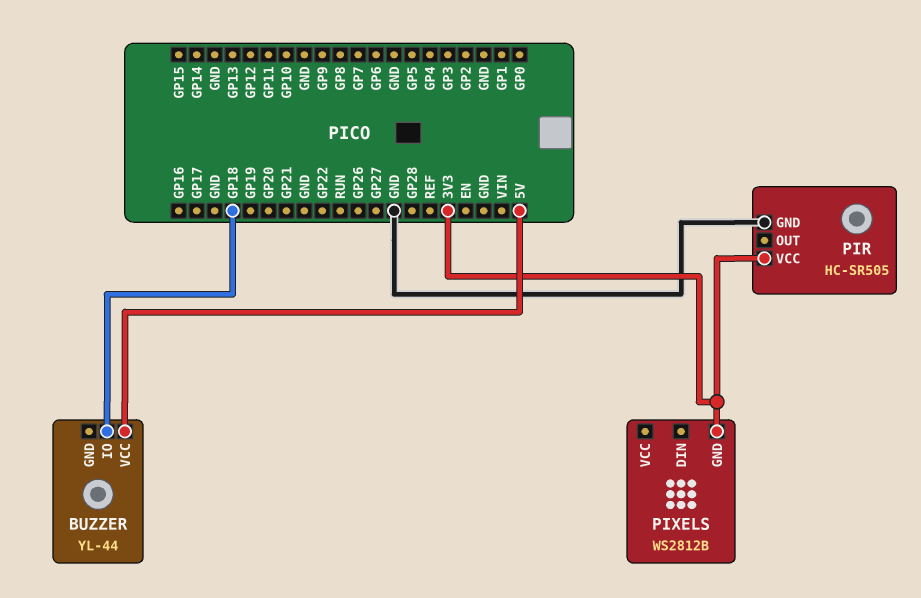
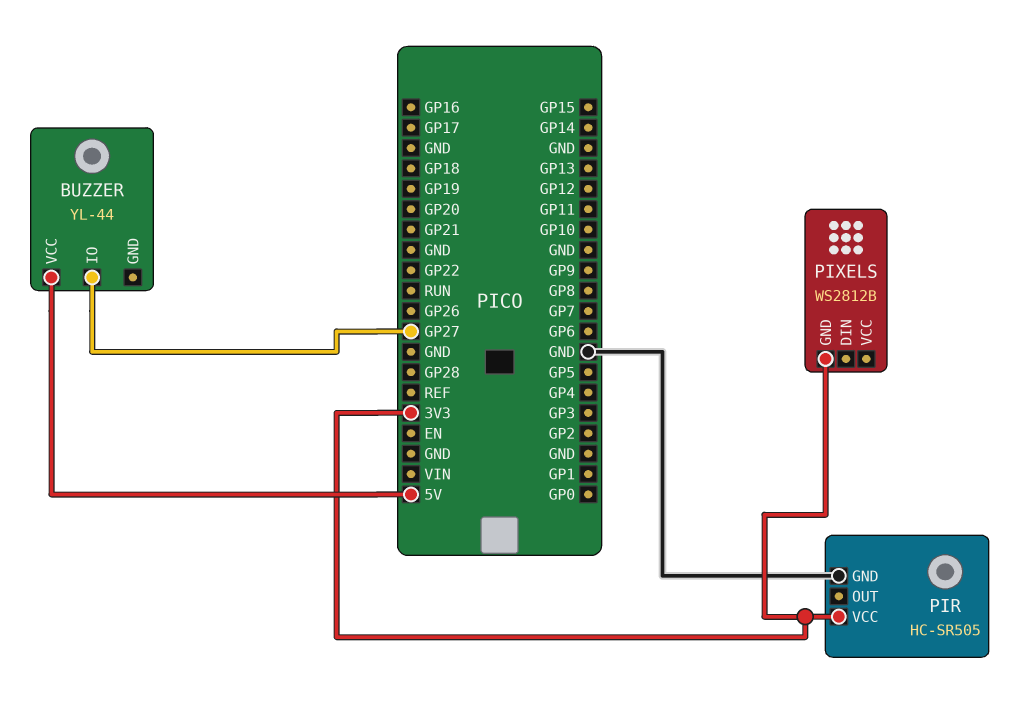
BUZZER pin IO: GP18 -> GP27

